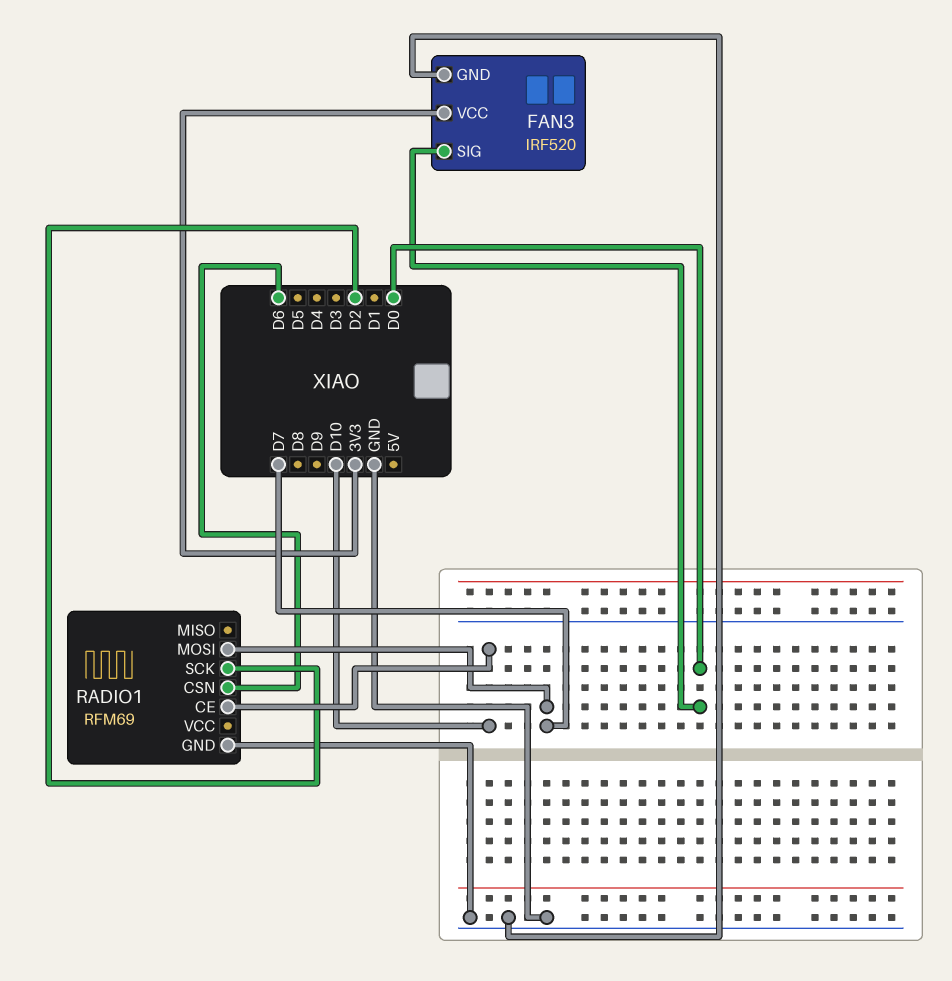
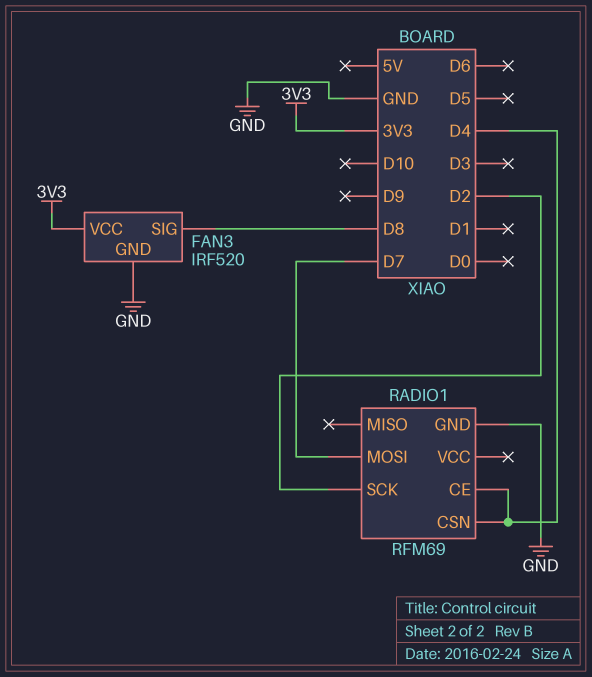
FAN3 pin SIG: D0 -> D8
RADIO1 pin CE: D10 -> D4
RADIO1 pin CSN: D6 -> D4

